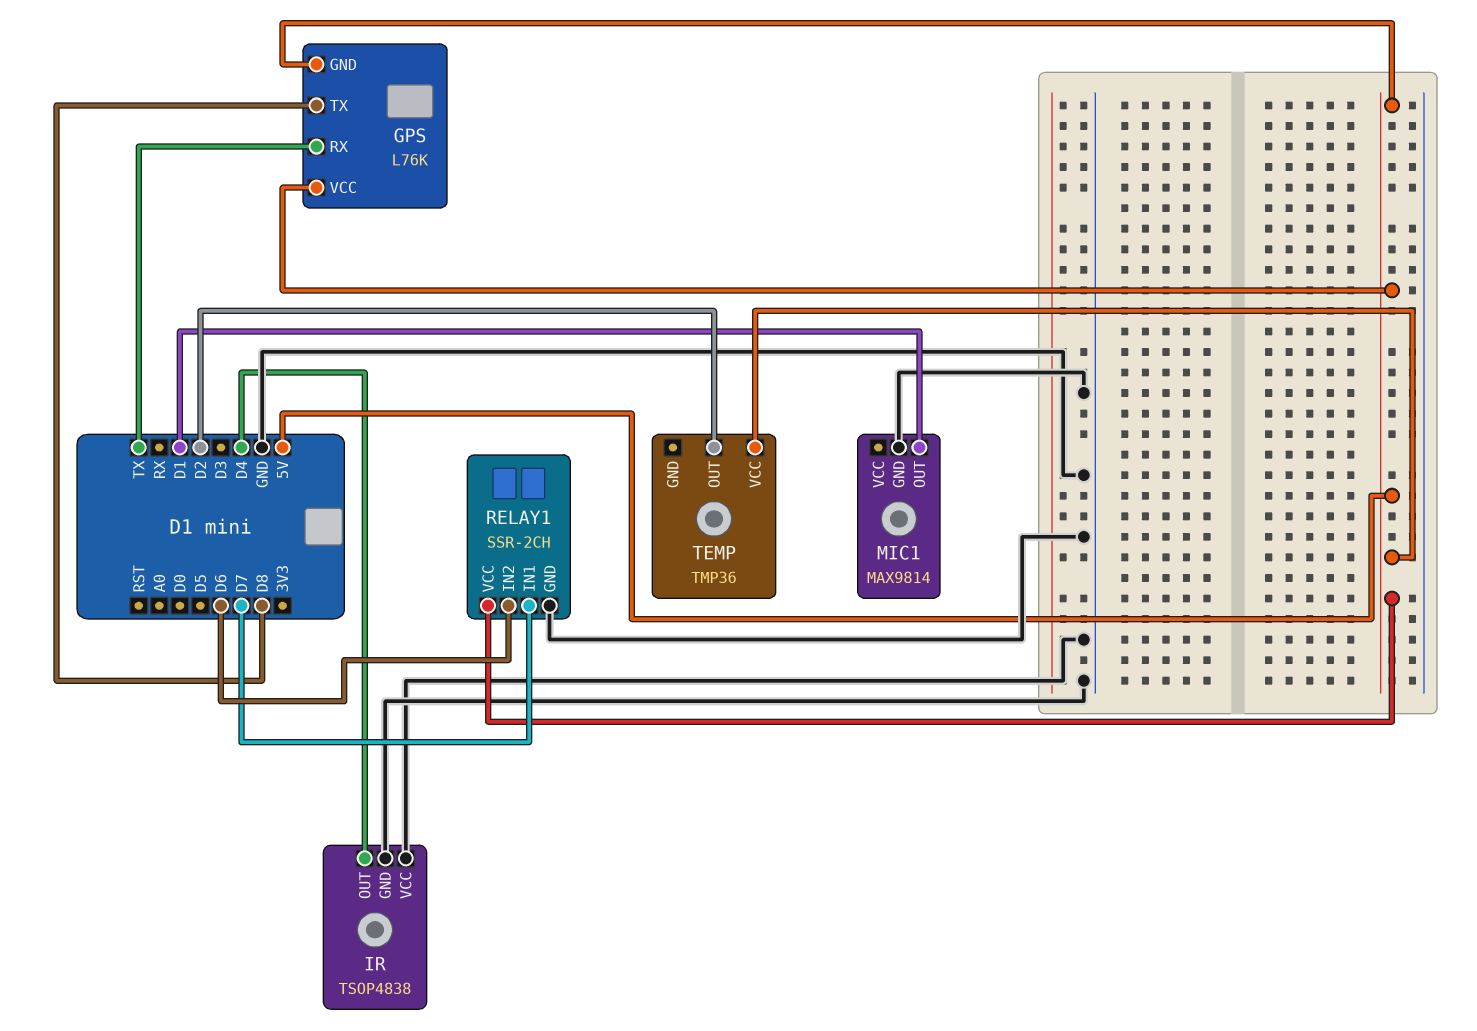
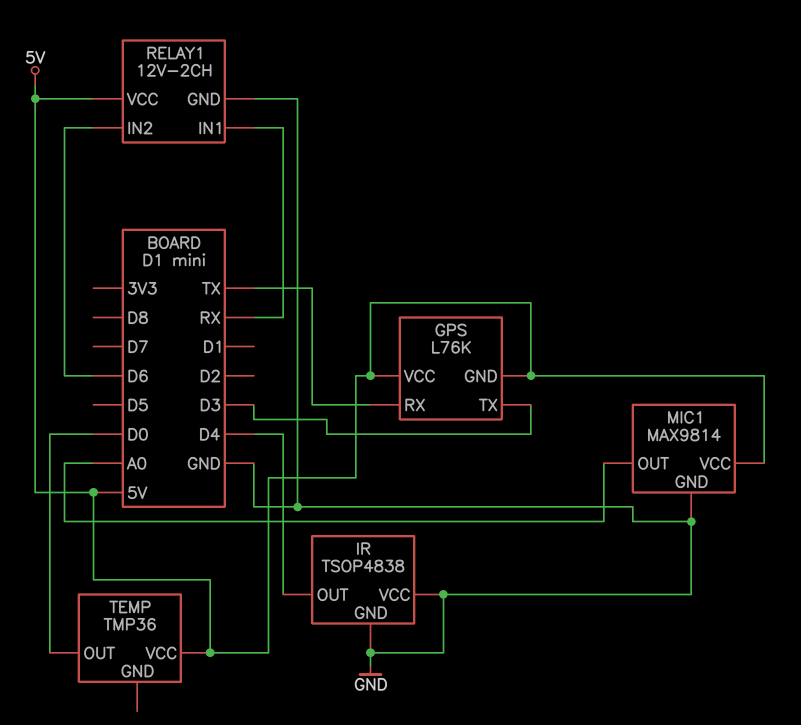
GPS pin TX: D8 -> D3
MIC1 pin OUT: D1 -> A0
MIC1 pin VCC: none -> 5V
RELAY1: SSR-2CH -> 12V-2CH
RELAY1 pin IN1: D7 -> RX
TEMP pin OUT: D2 -> D0

